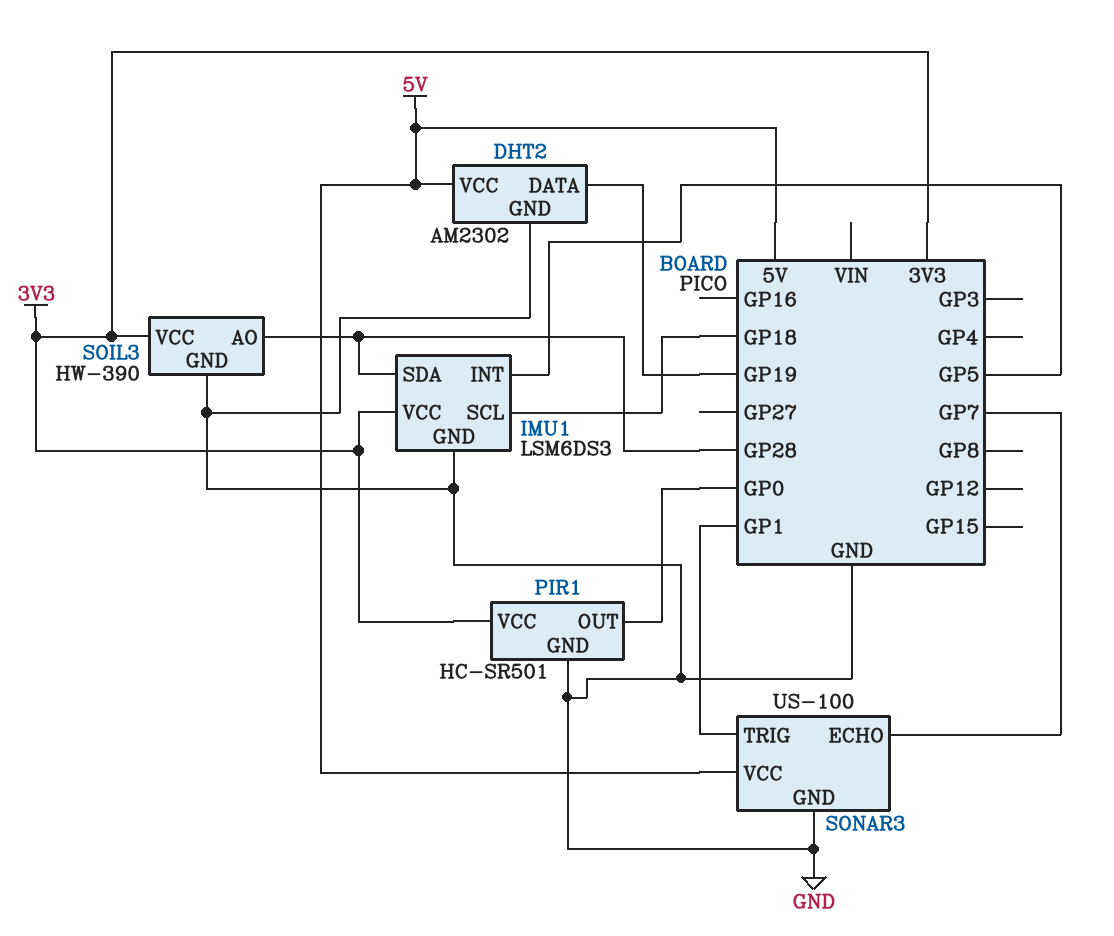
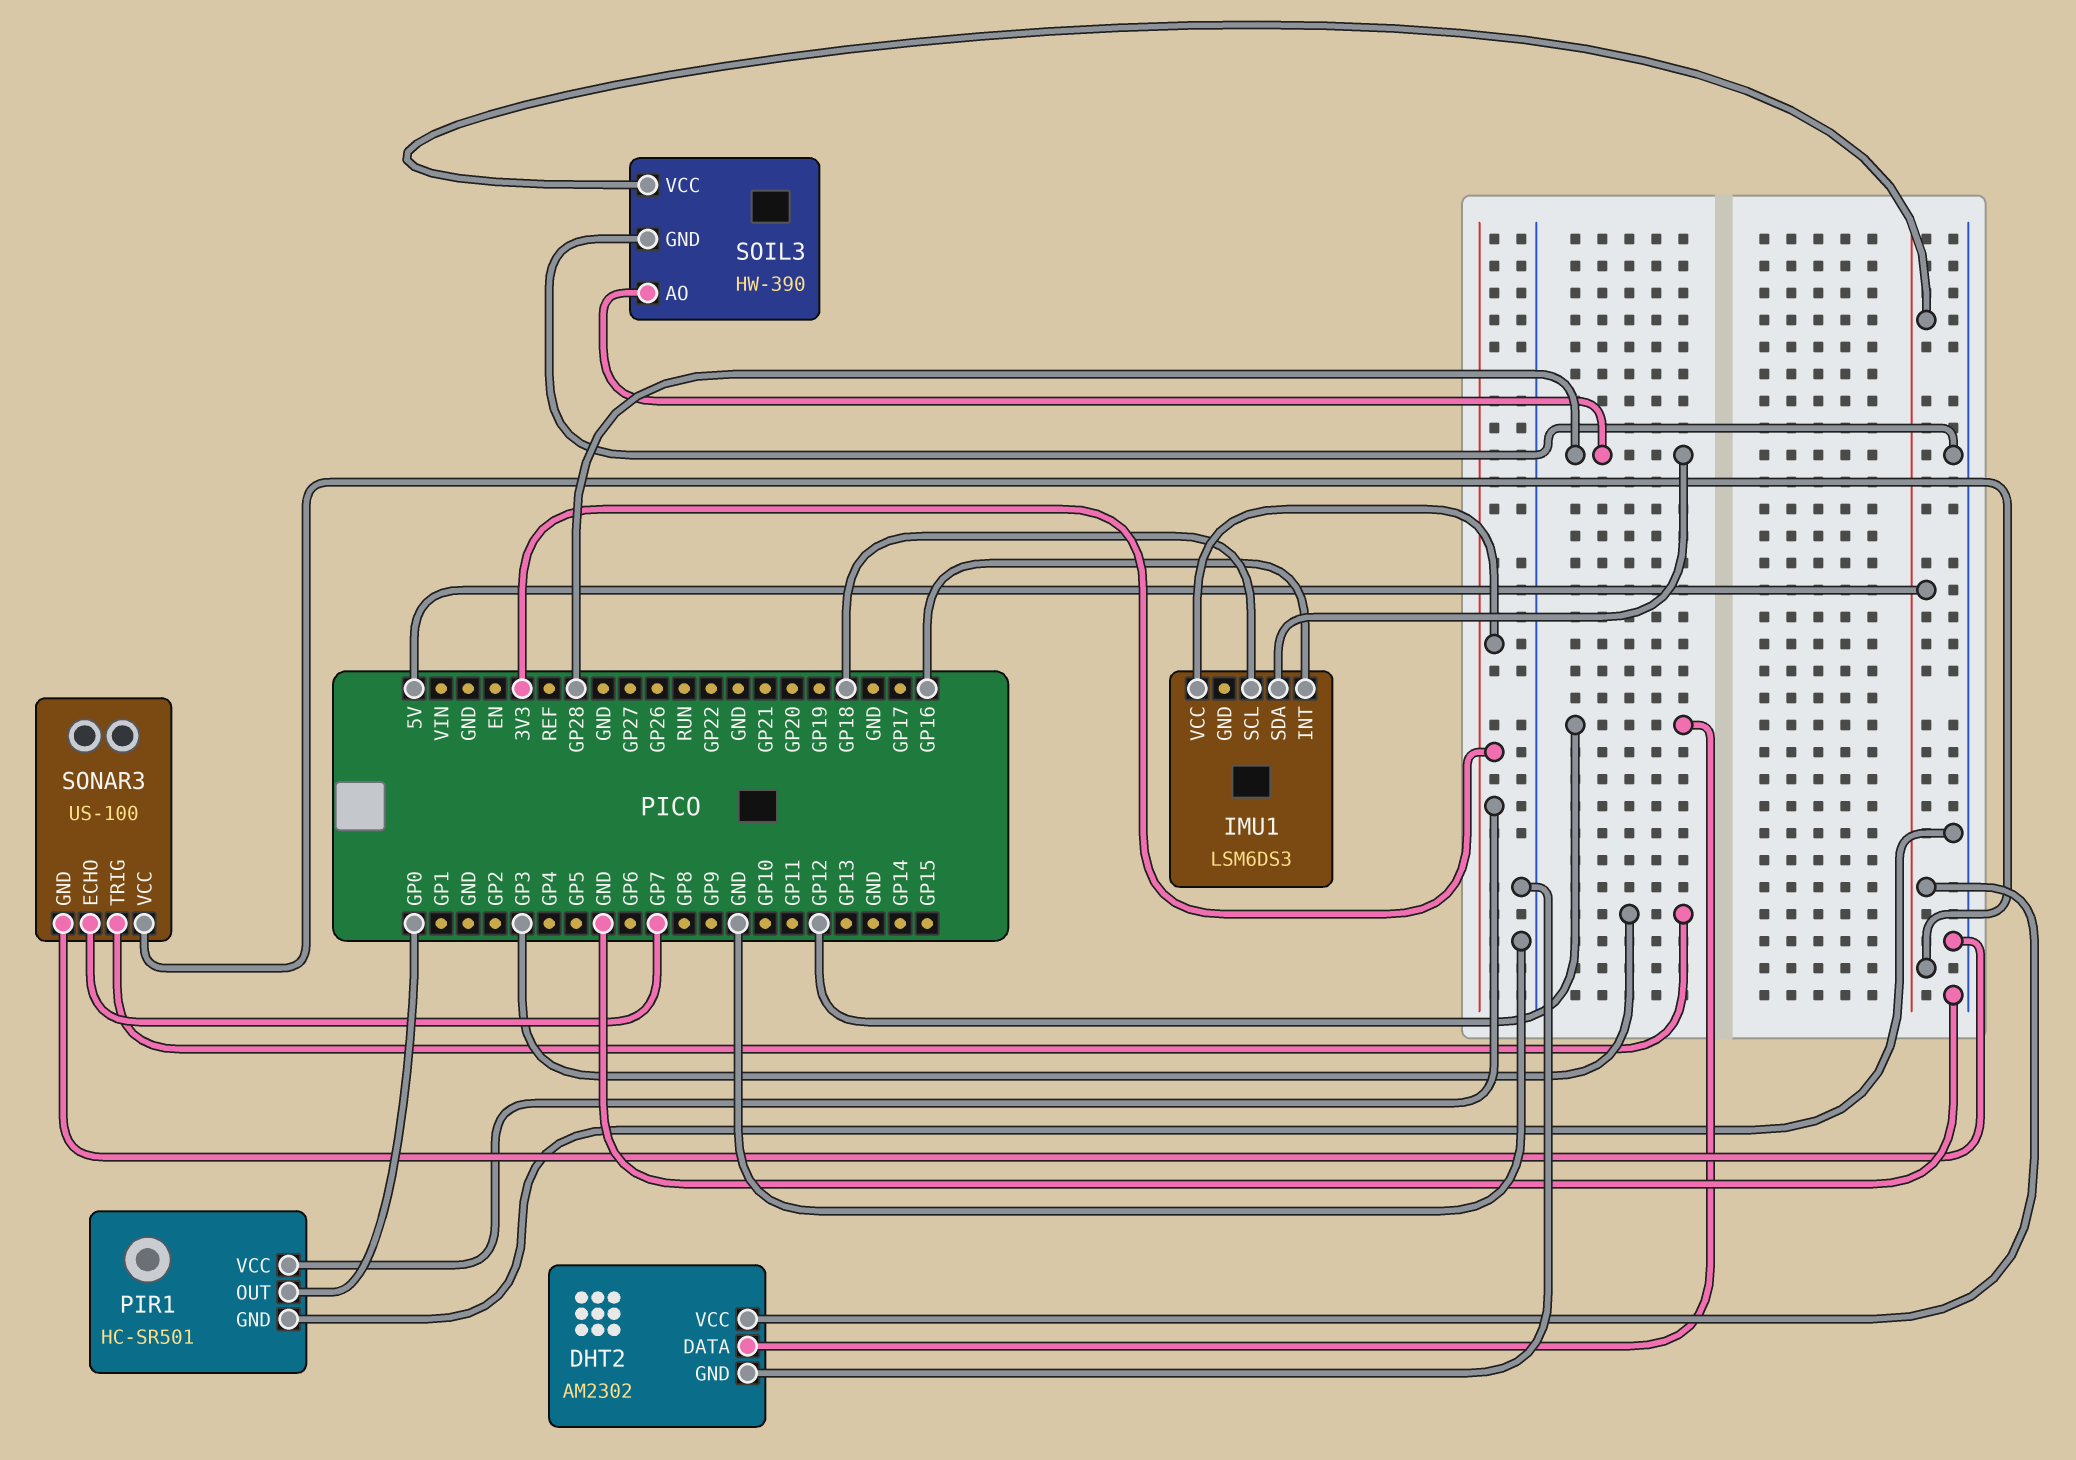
DHT2 pin DATA: GP19 -> GP12
IMU1 pin GND: GND -> none
IMU1 pin INT: GP5 -> GP16
SOIL3 pin VCC: 3V3 -> 5V
SONAR3 pin TRIG: GP1 -> GP3

